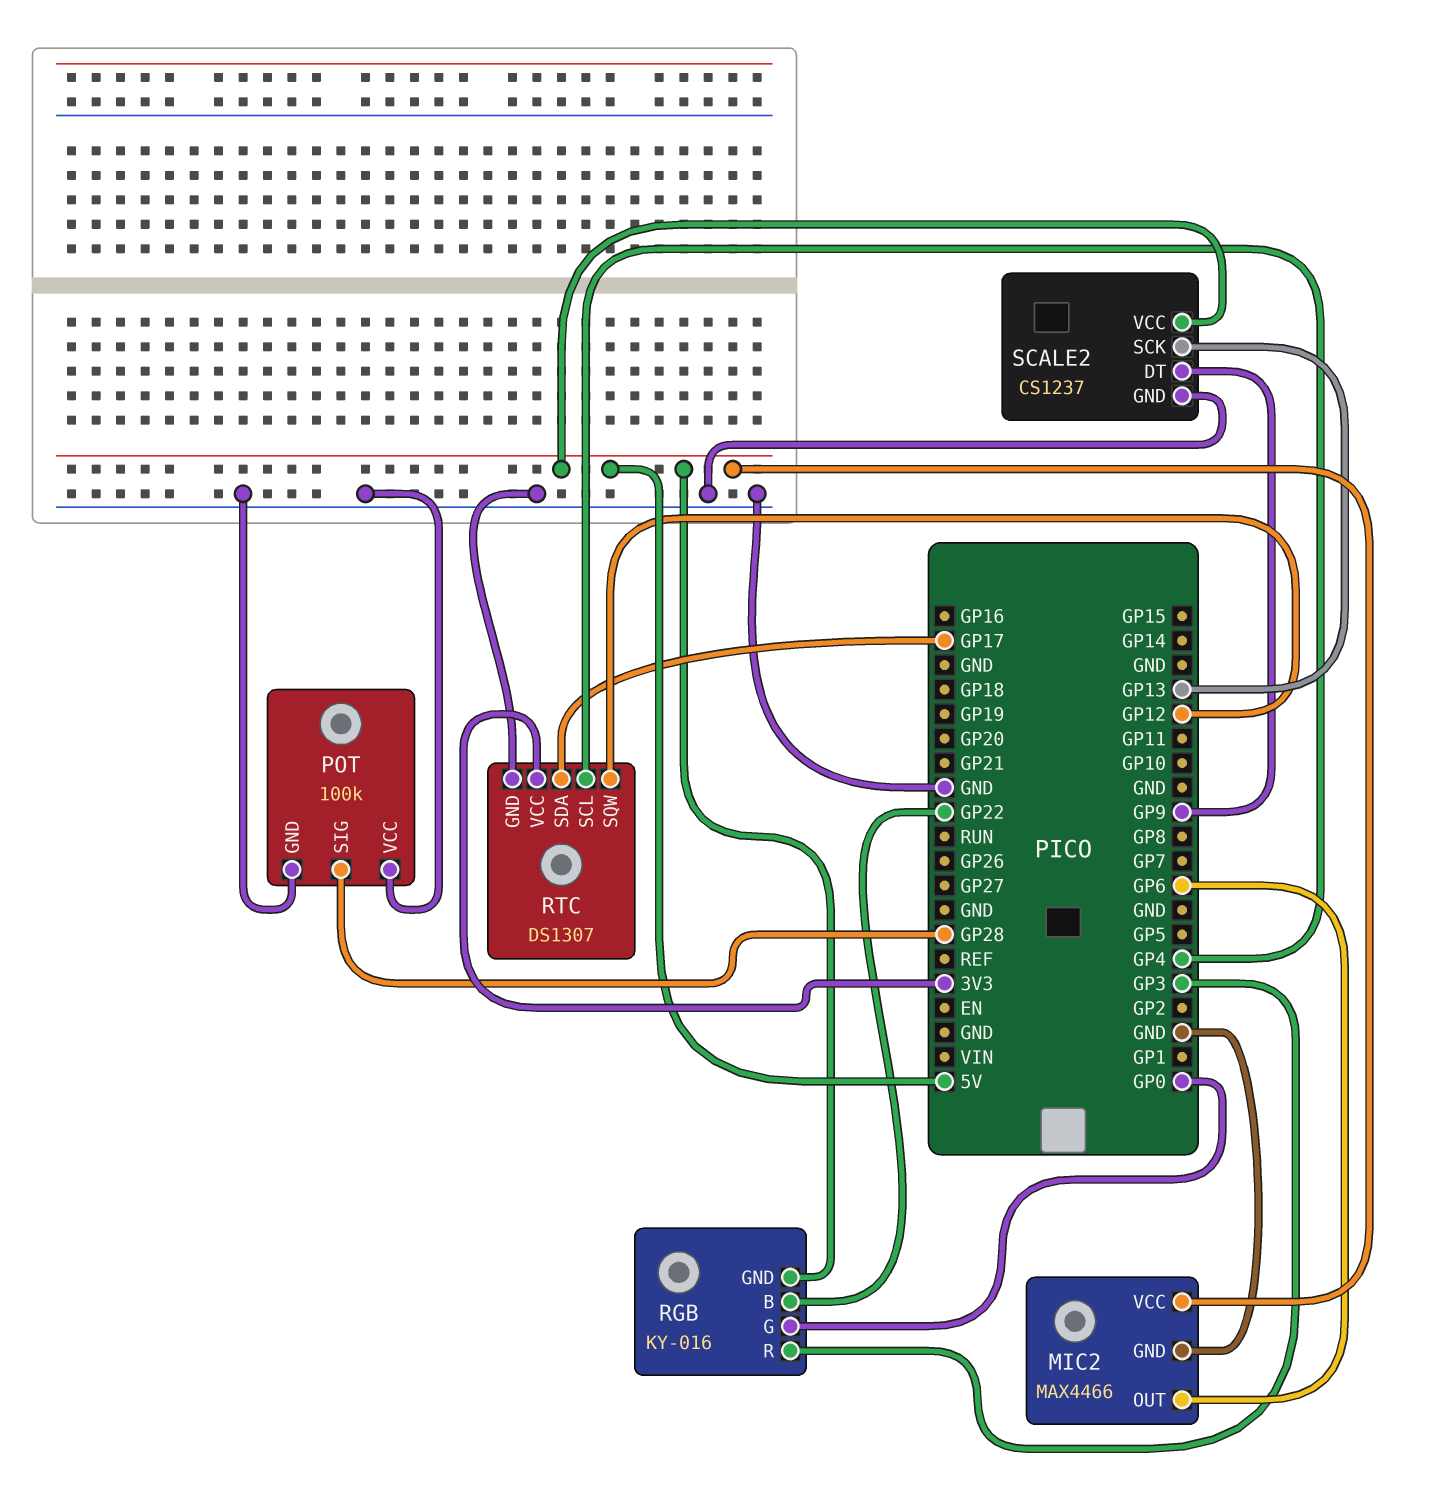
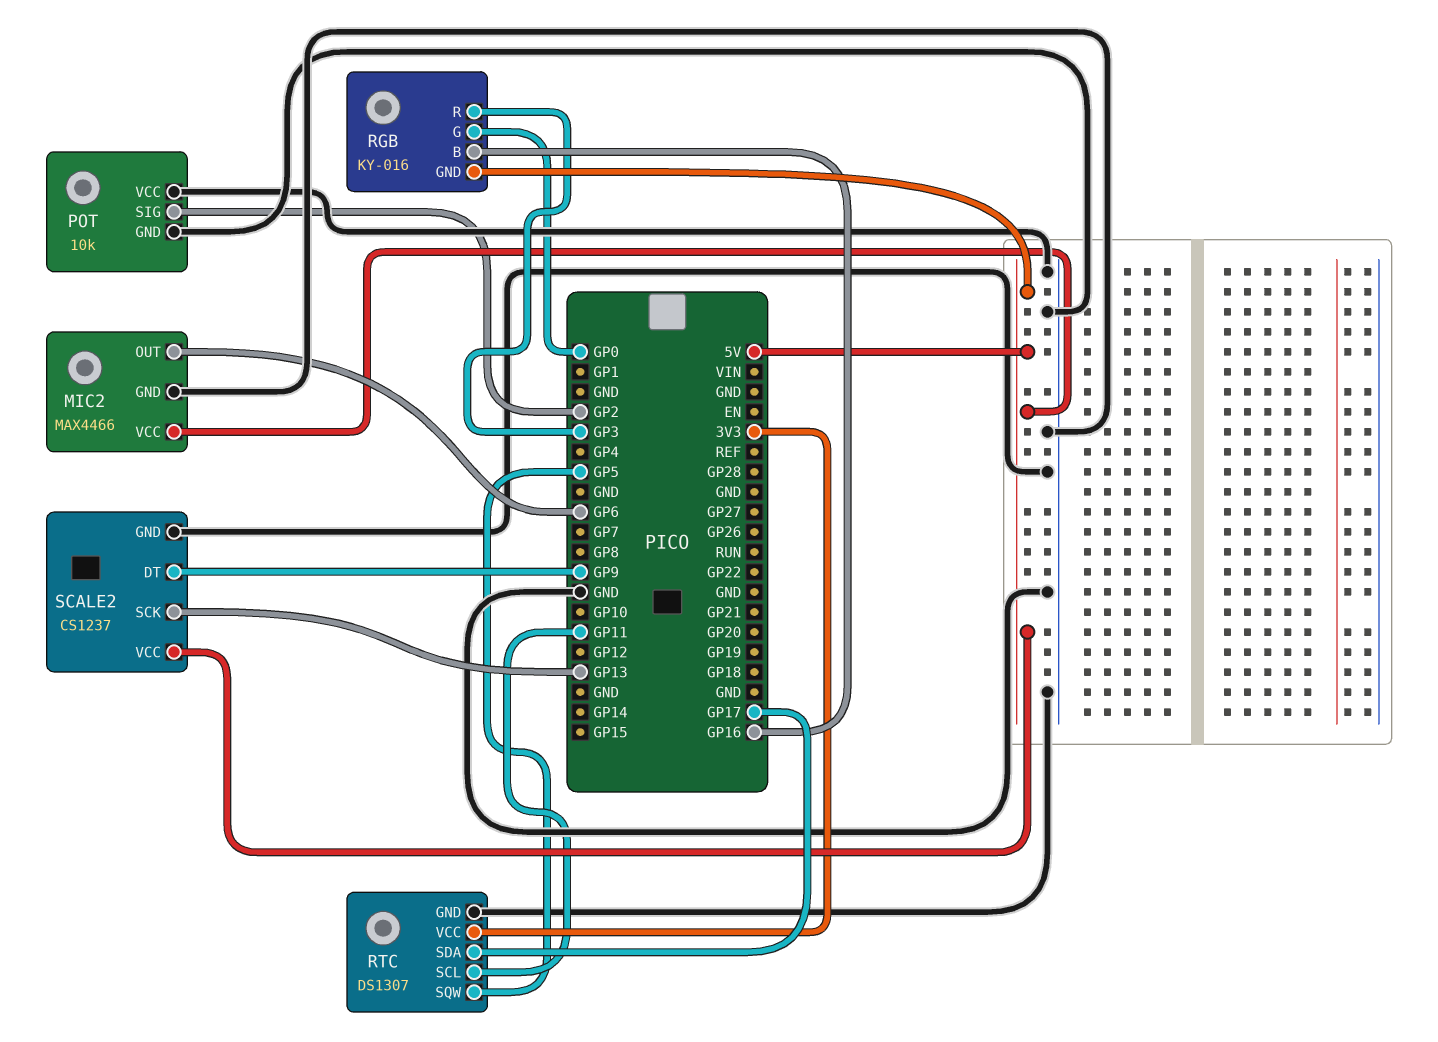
POT: 100k -> 10k
POT pin SIG: GP28 -> GP2
RGB pin B: GP22 -> GP16
RTC pin SCL: GP4 -> GP11
RTC pin SQW: GP12 -> GP5

